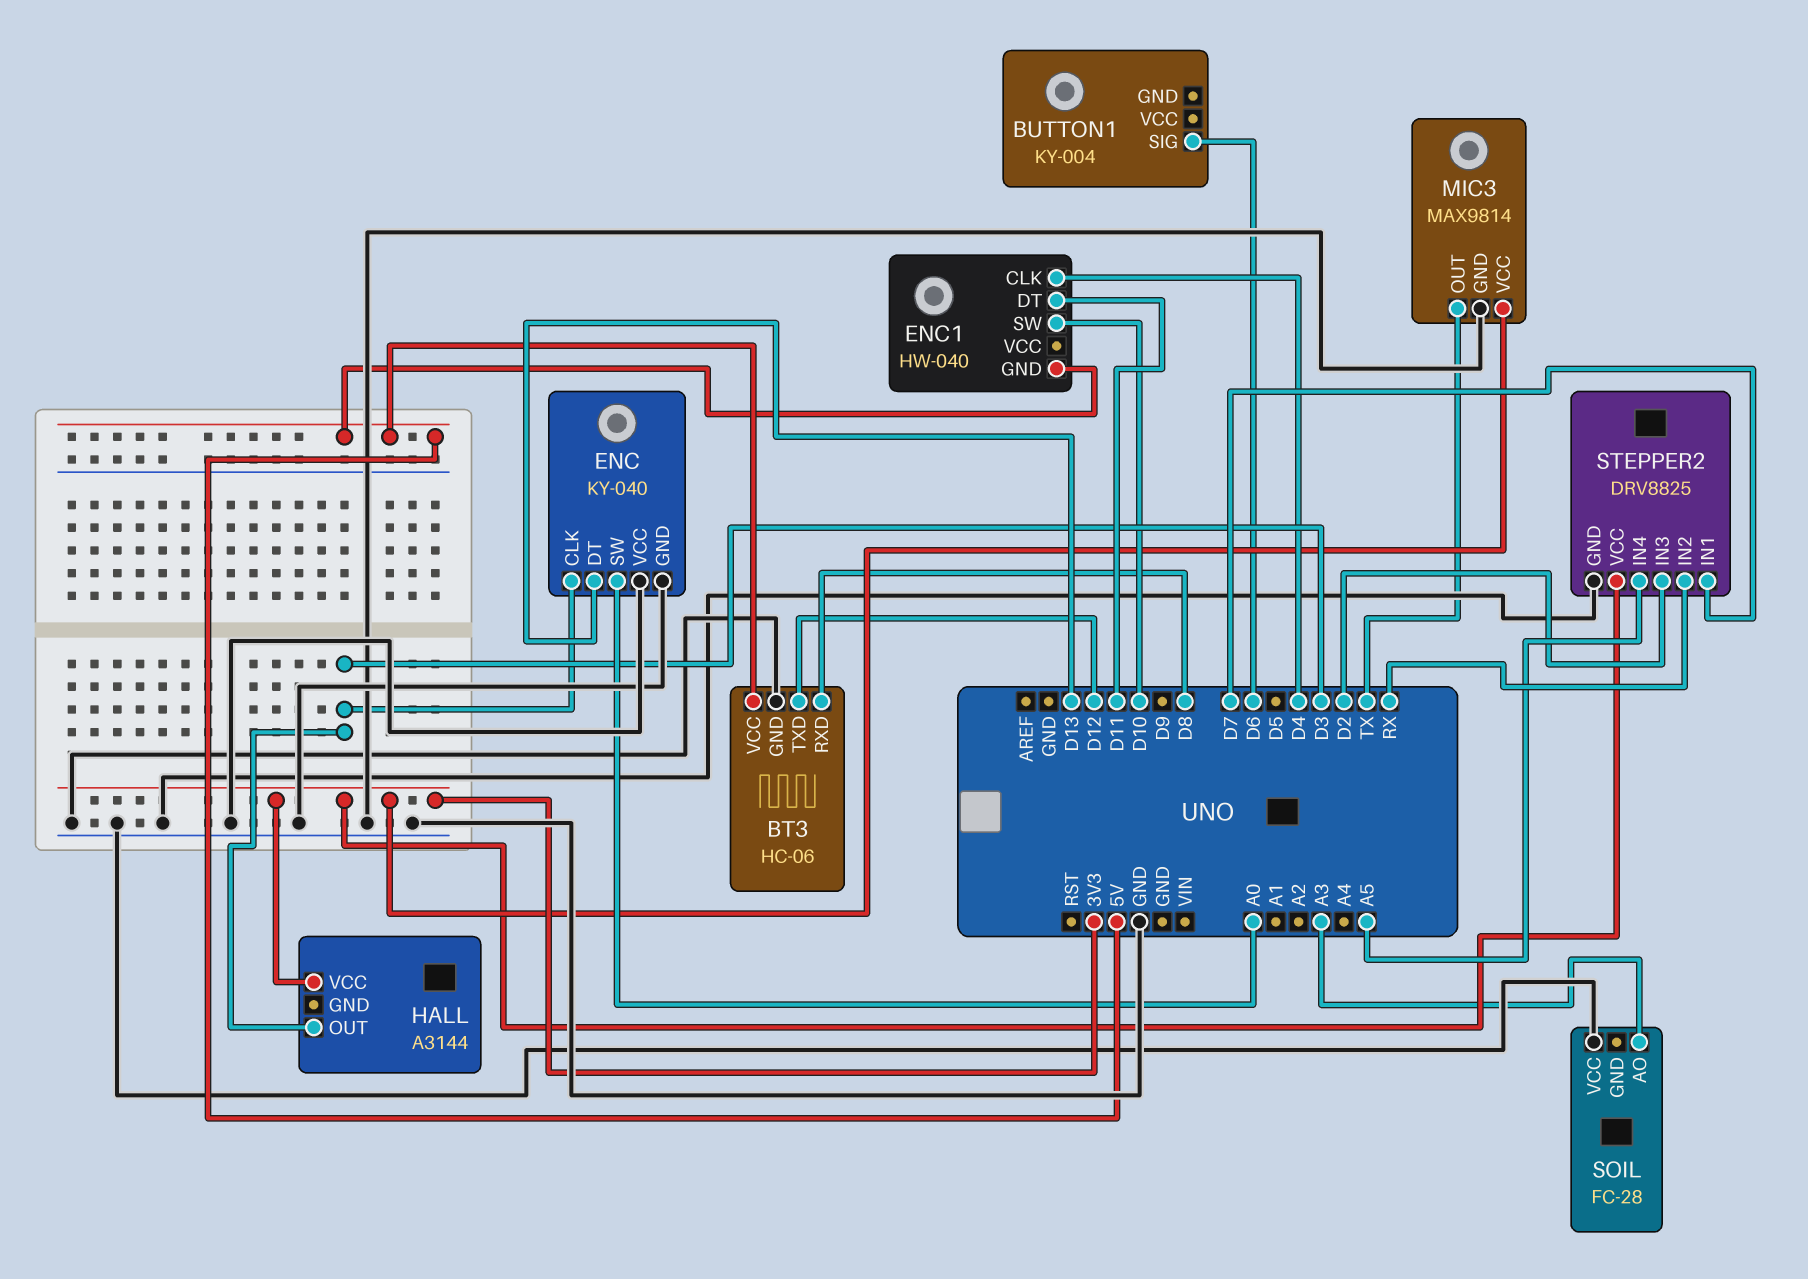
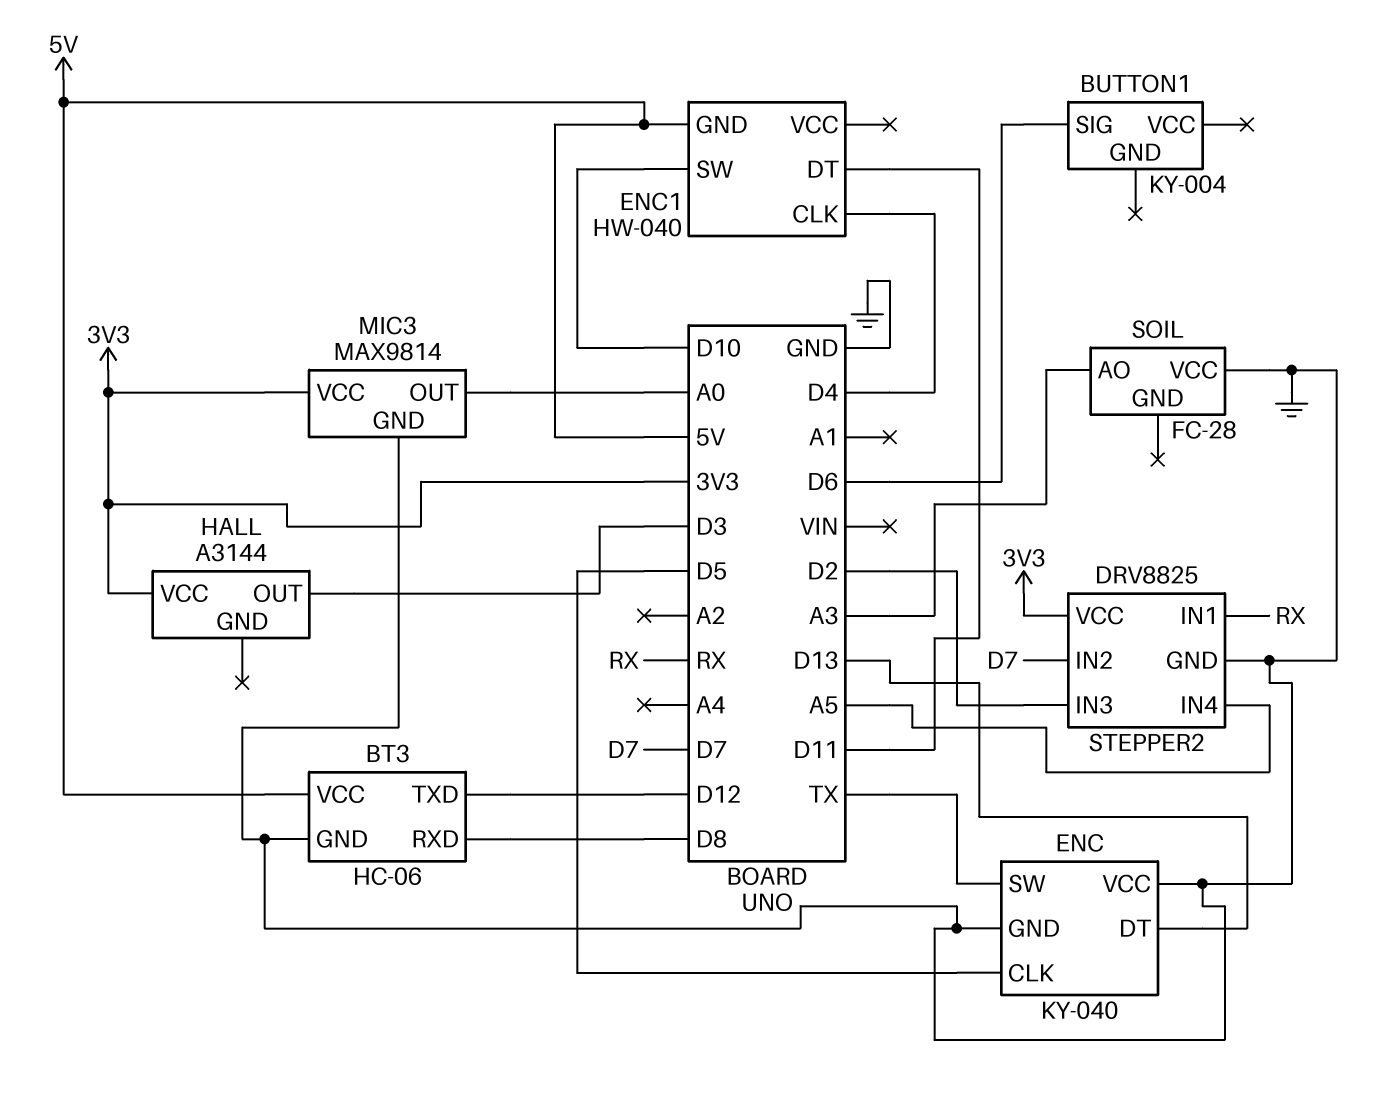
ENC pin CLK: D3 -> D5
ENC pin SW: A0 -> TX
MIC3 pin OUT: TX -> A0
STEPPER2 pin IN1: D7 -> RX
STEPPER2 pin IN2: RX -> D7

